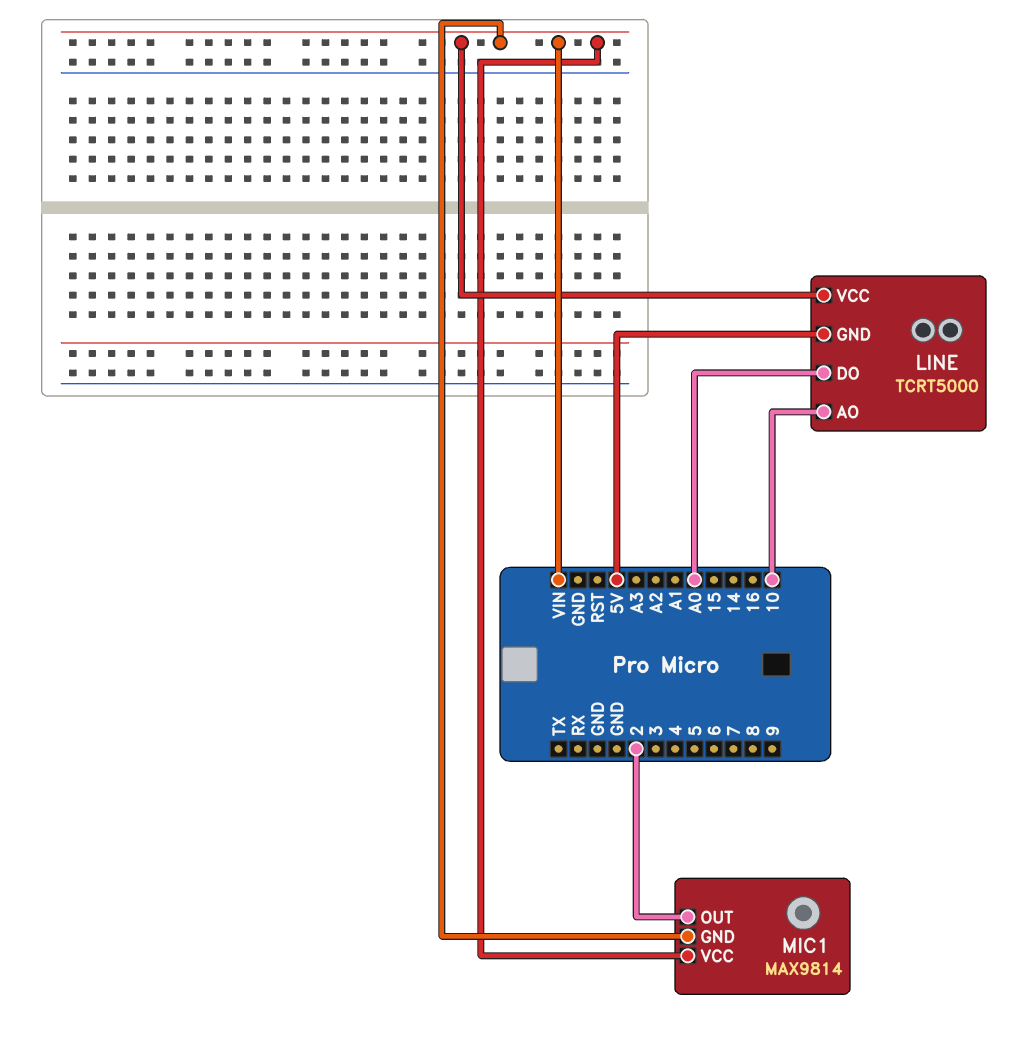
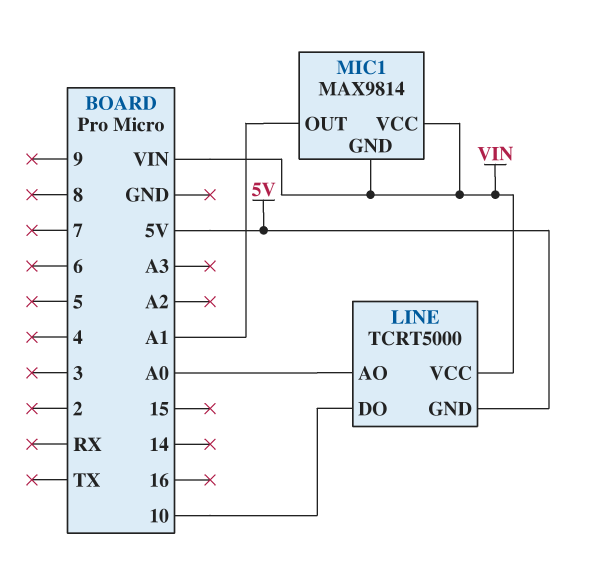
LINE pin AO: 10 -> A0
LINE pin DO: A0 -> 10
MIC1 pin OUT: 2 -> A1

